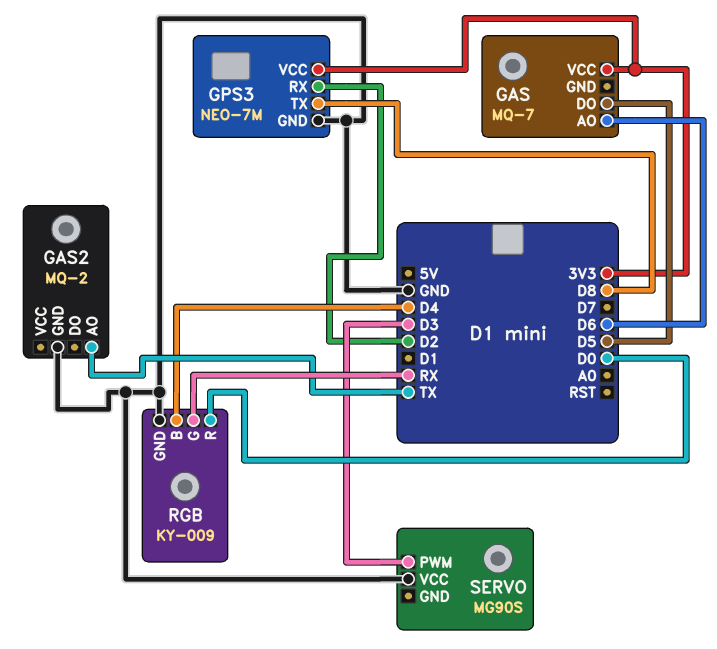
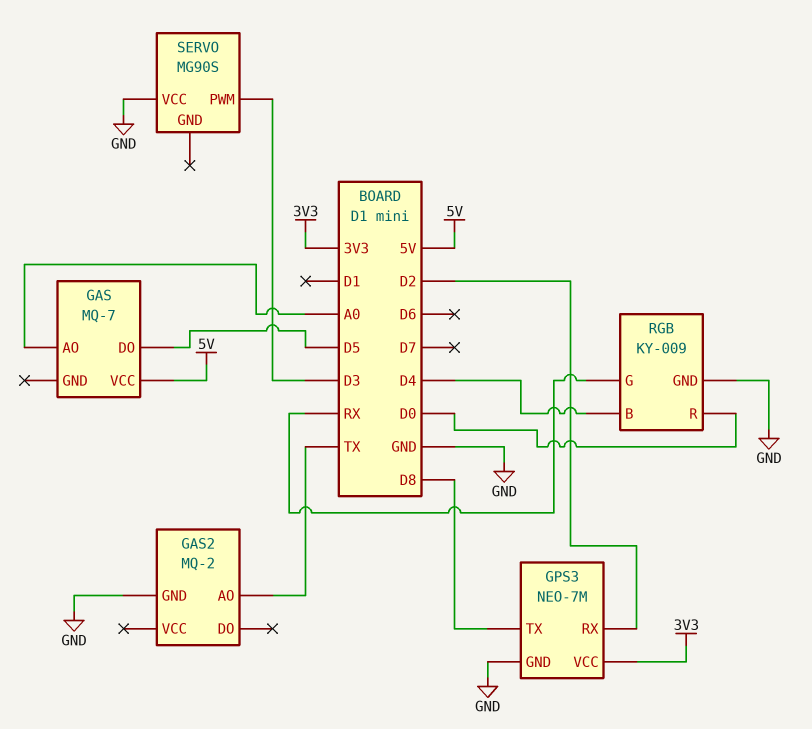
GAS pin AO: D6 -> A0
GAS pin VCC: 3V3 -> 5V

